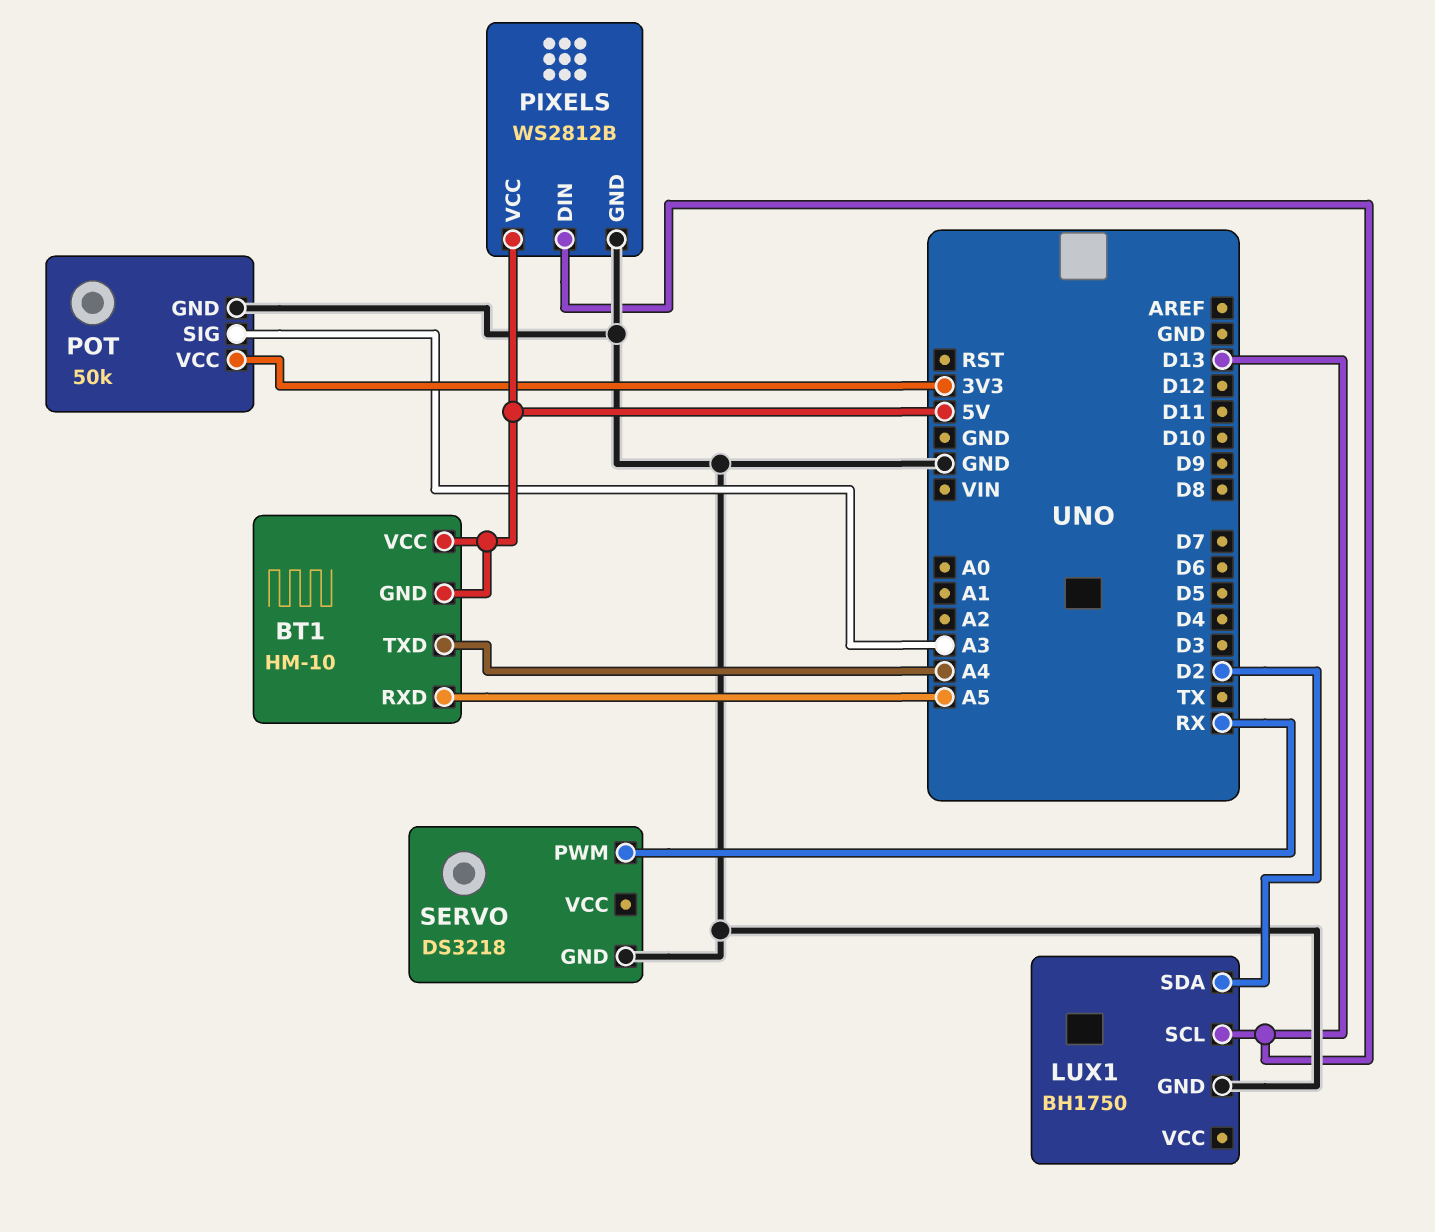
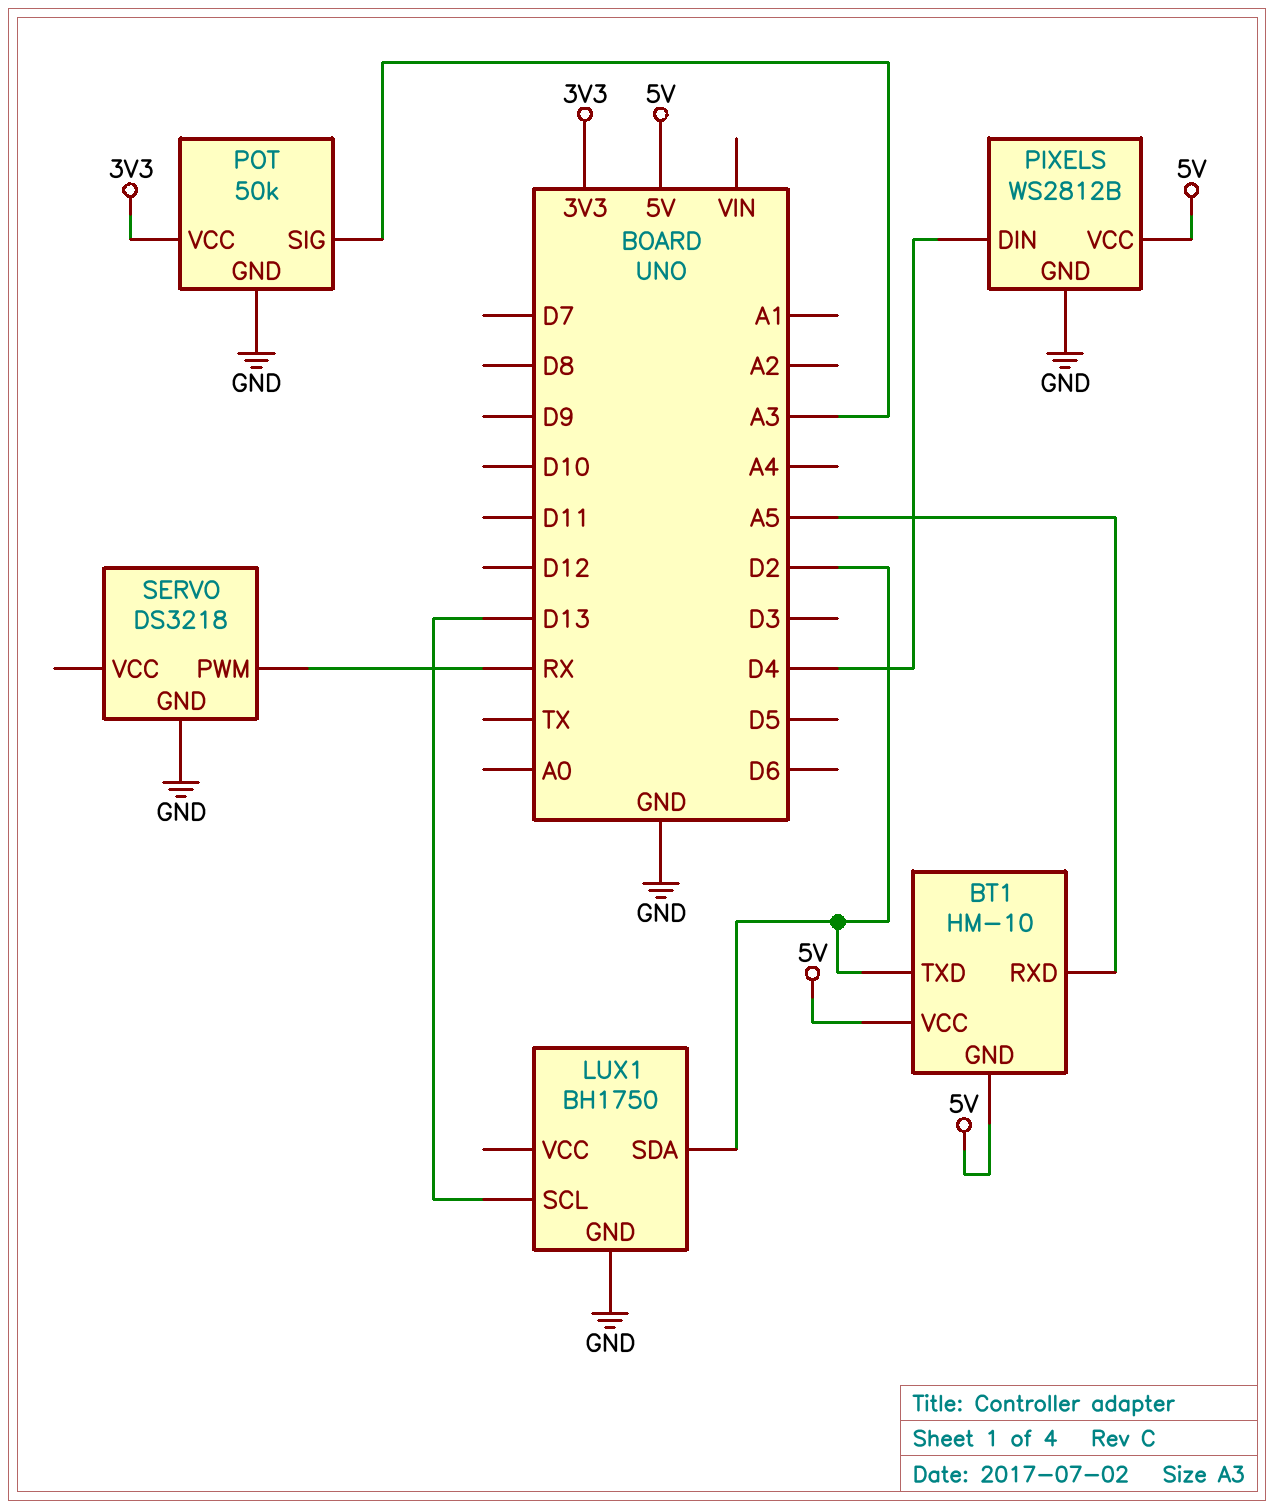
BT1 pin TXD: A4 -> D2
PIXELS pin DIN: D13 -> D4

